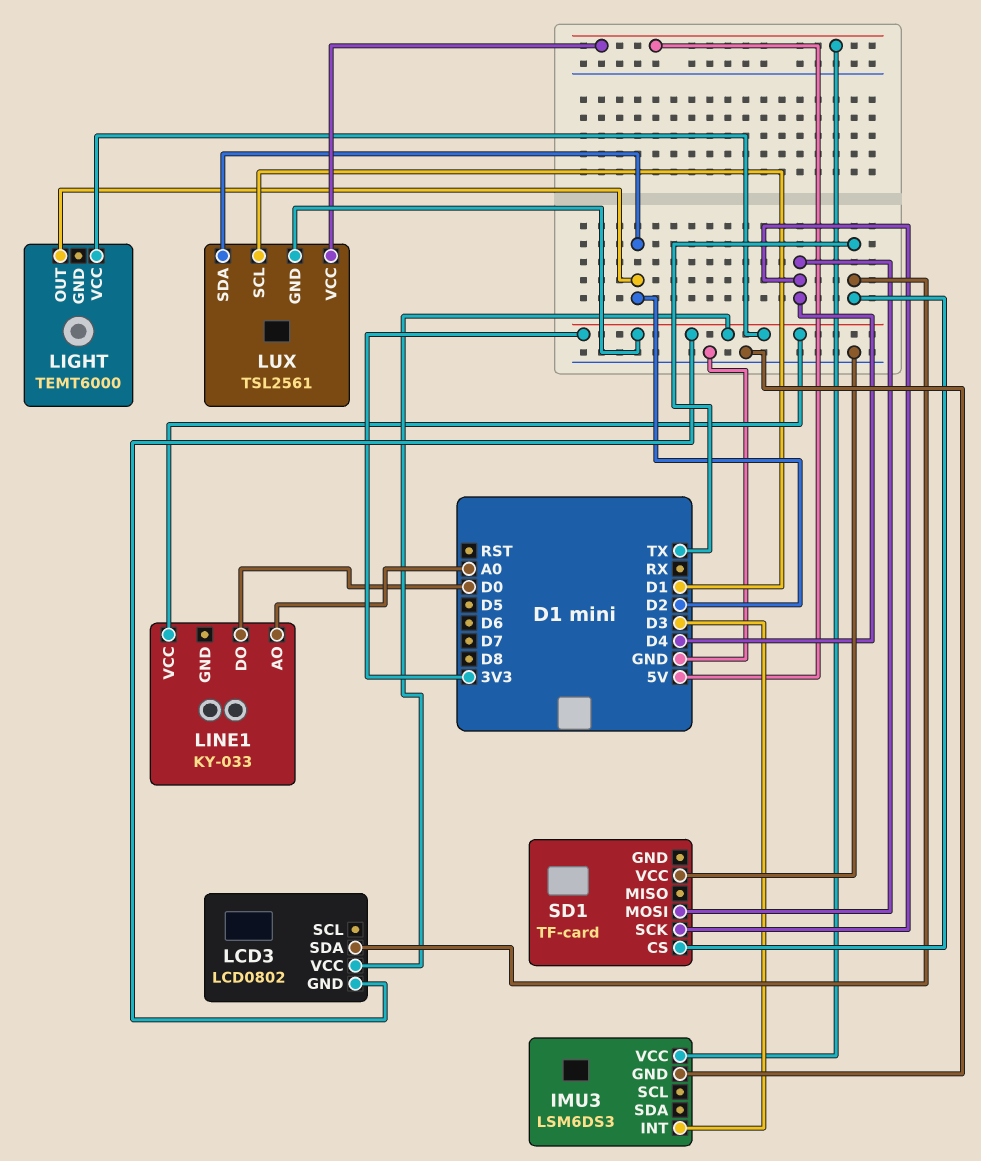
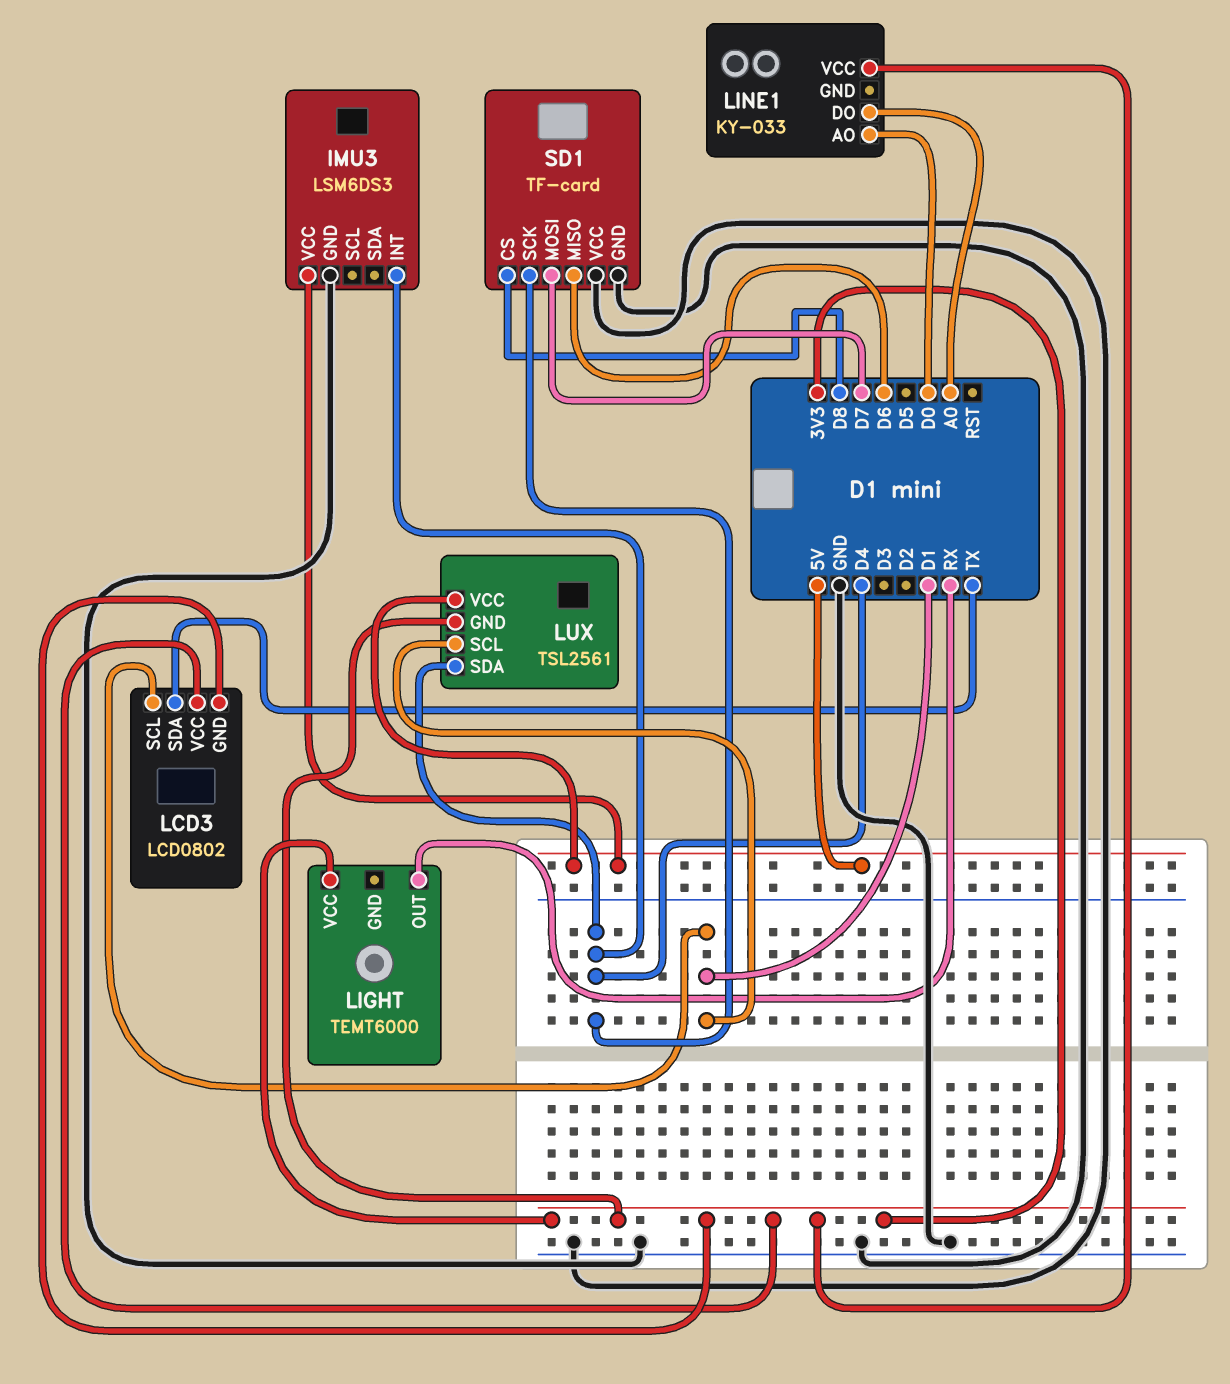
IMU3 pin INT: D3 -> D4
LCD3 pin SCL: none -> D1
LIGHT pin OUT: D2 -> RX
LINE1 pin AO: A0 -> D0
LINE1 pin DO: D0 -> A0
LUX pin SDA: D2 -> D4
SD1 pin CS: TX -> D8
SD1 pin GND: none -> GND
SD1 pin MISO: none -> D6
SD1 pin MOSI: D4 -> D7

